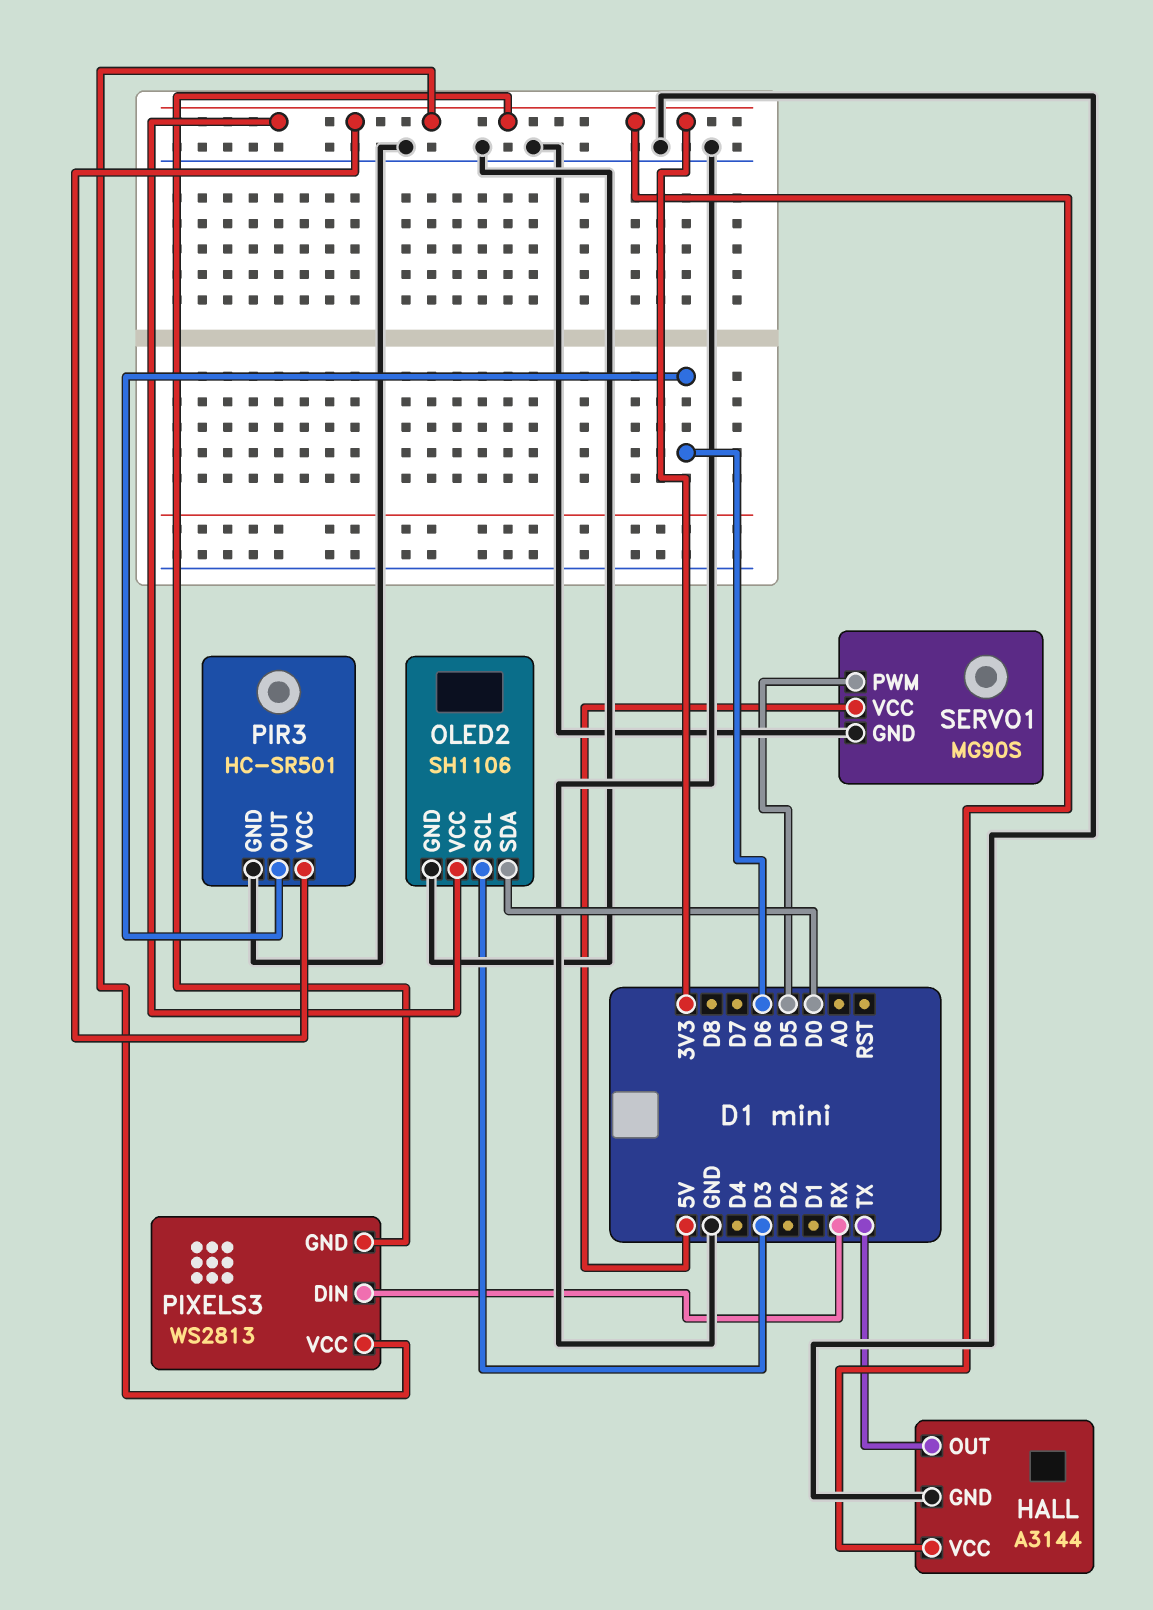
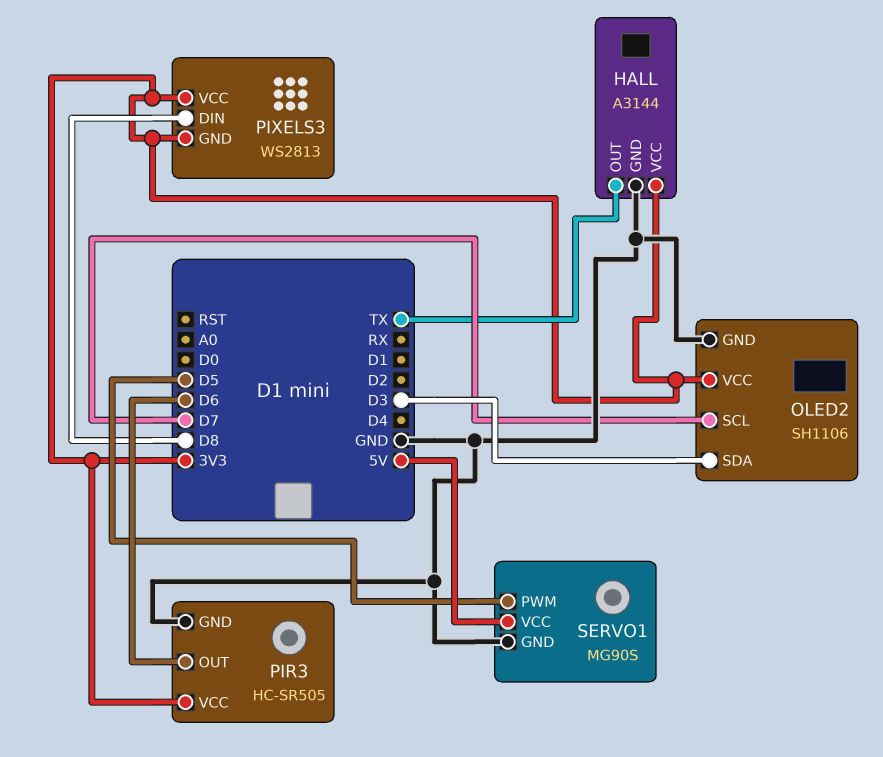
OLED2 pin SCL: D3 -> D7
OLED2 pin SDA: D0 -> D3
PIR3: HC-SR501 -> HC-SR505
PIXELS3 pin DIN: RX -> D8

